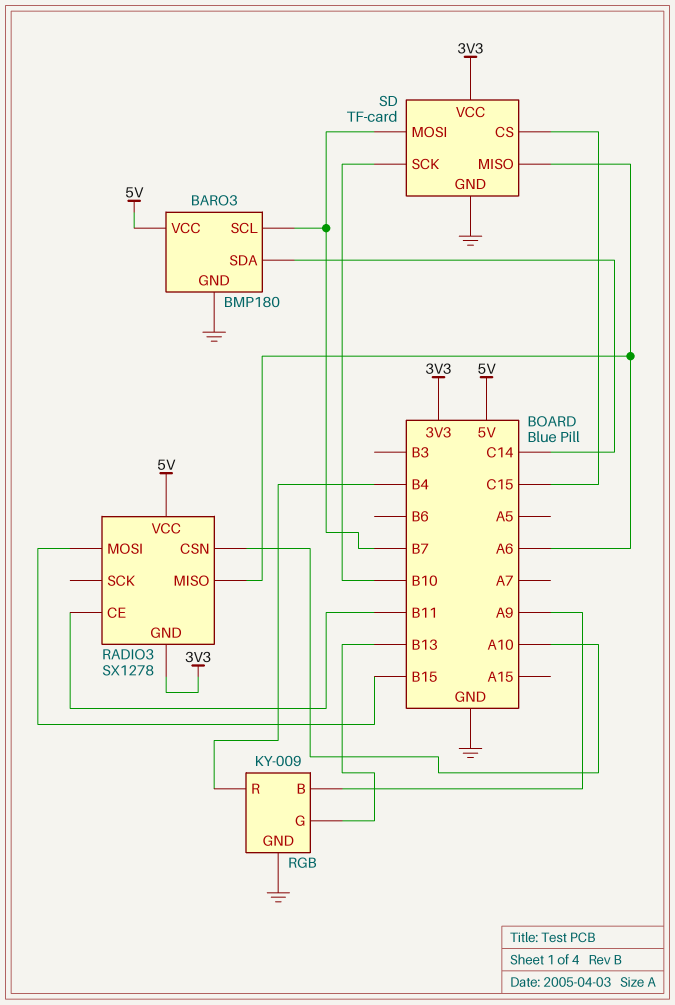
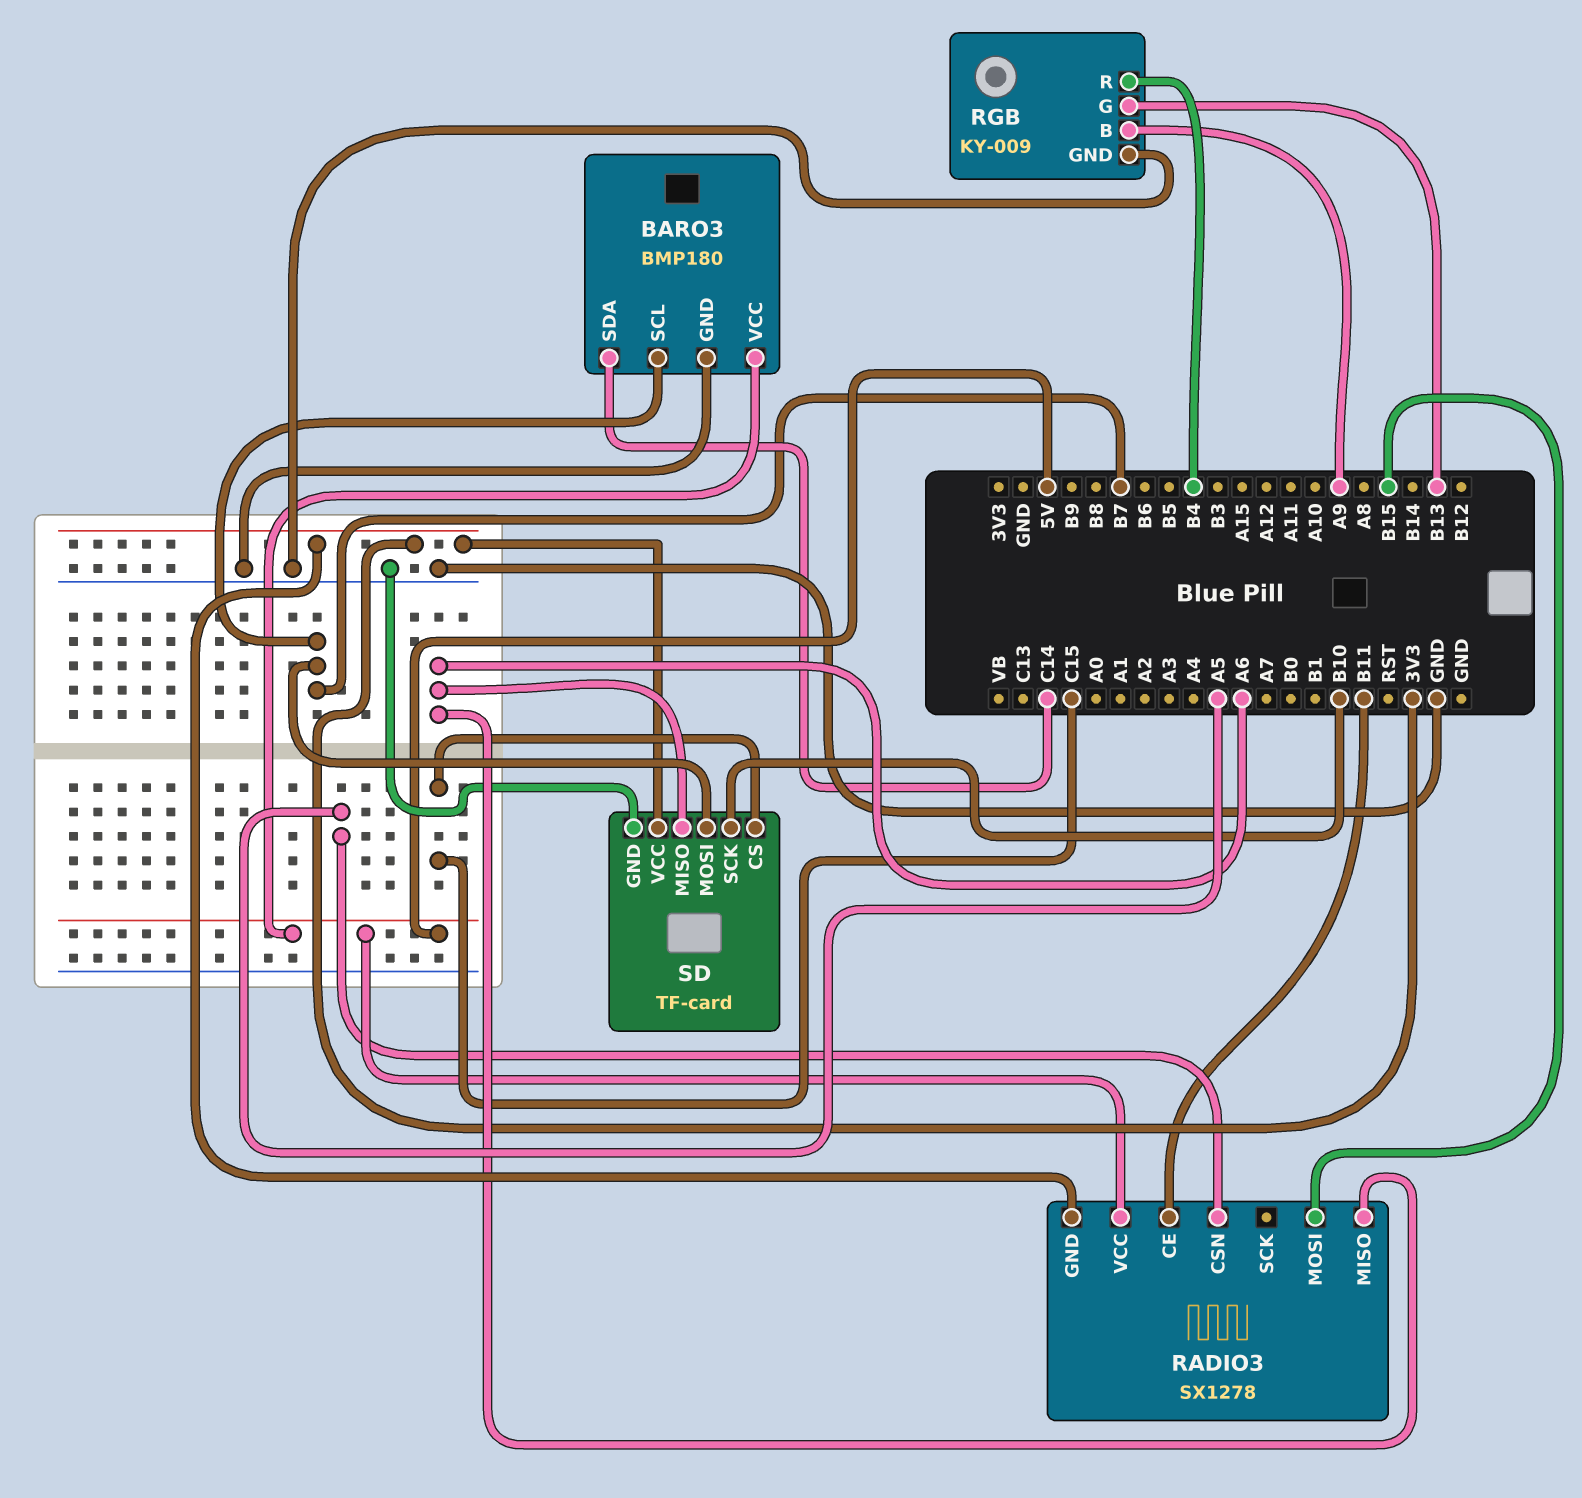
RADIO3 pin CSN: A10 -> A5

